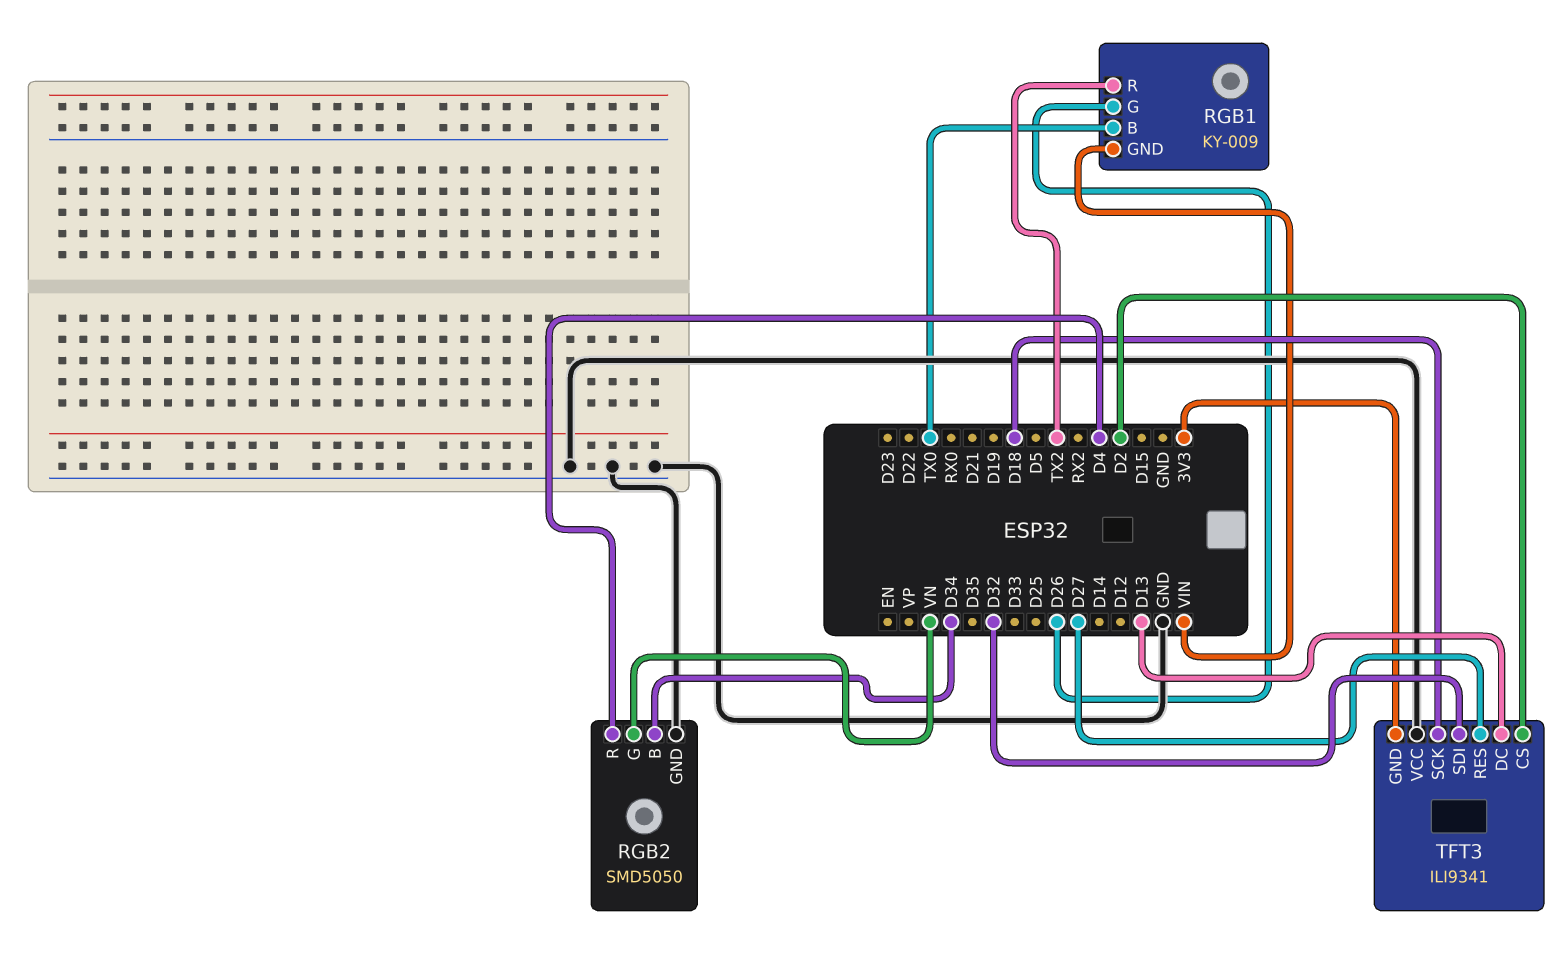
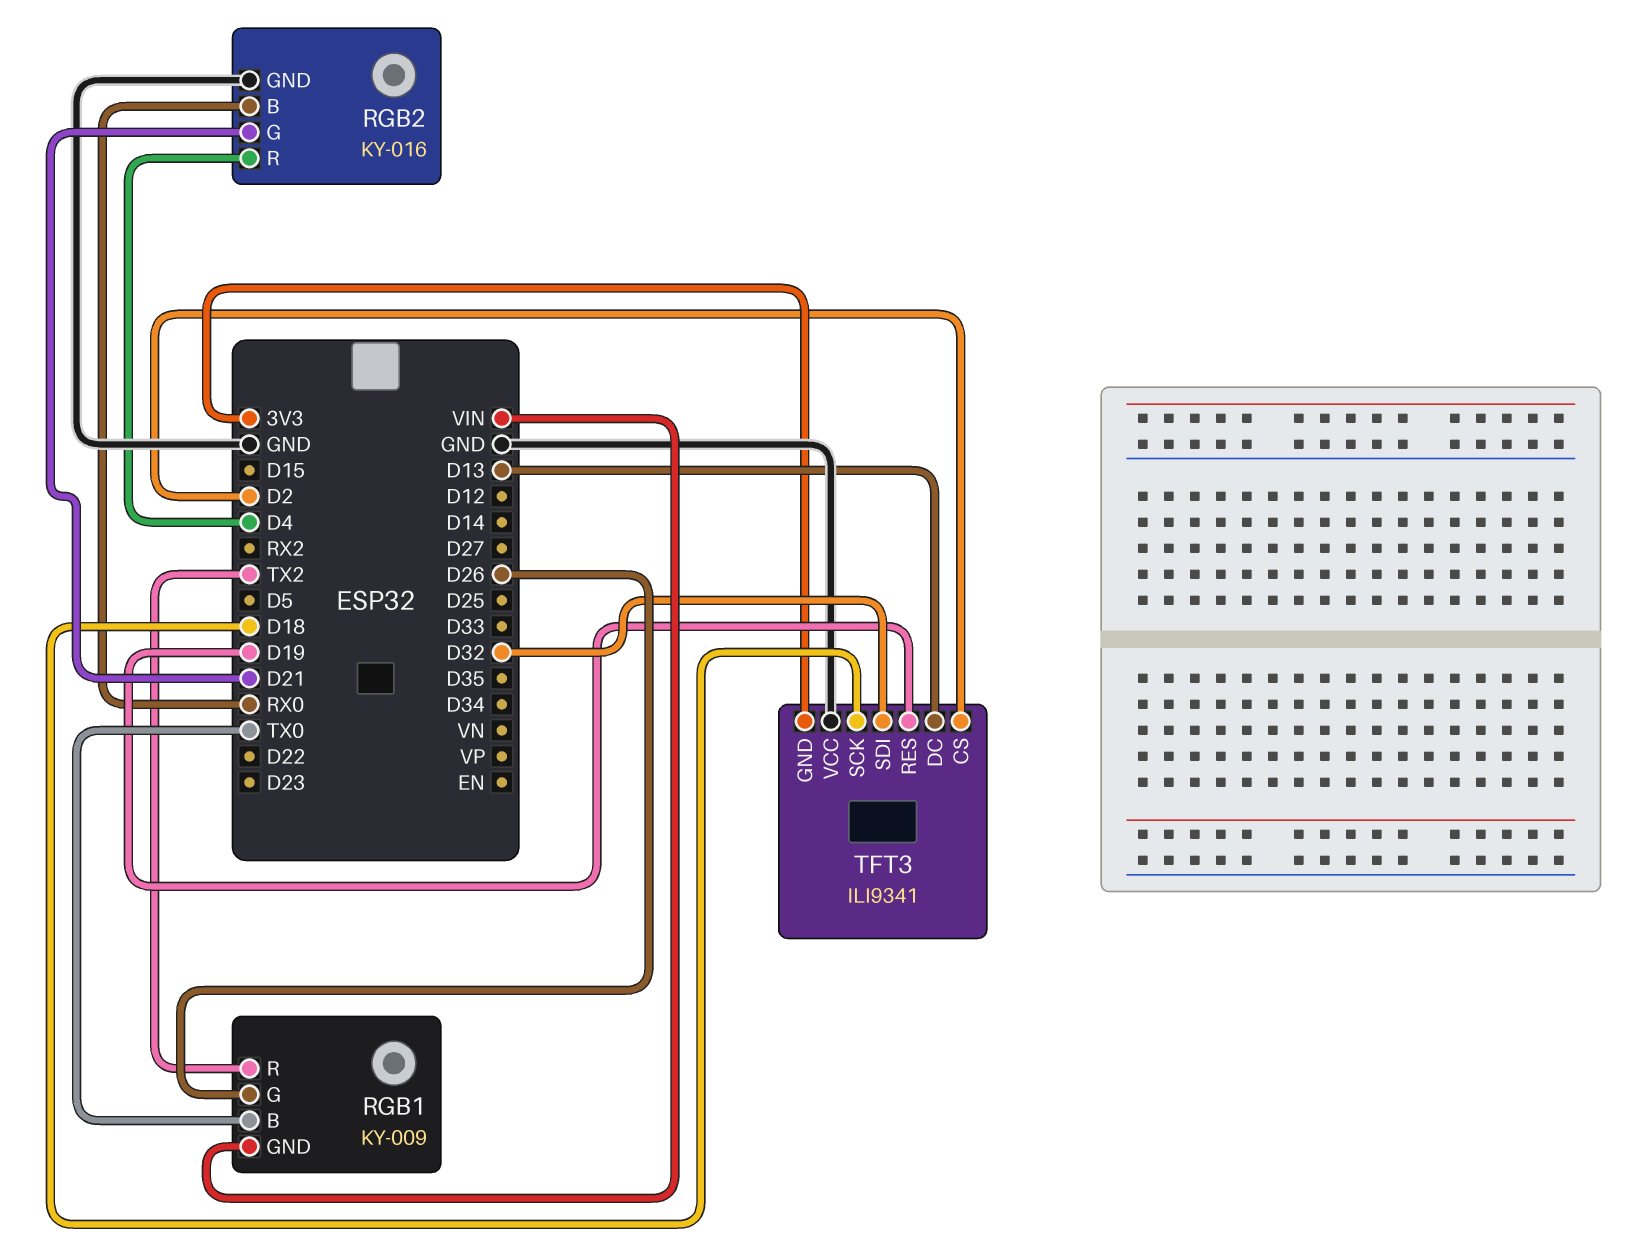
RGB2: SMD5050 -> KY-016
RGB2 pin B: D34 -> RX0
RGB2 pin G: VN -> D21
TFT3 pin RES: D27 -> D19

